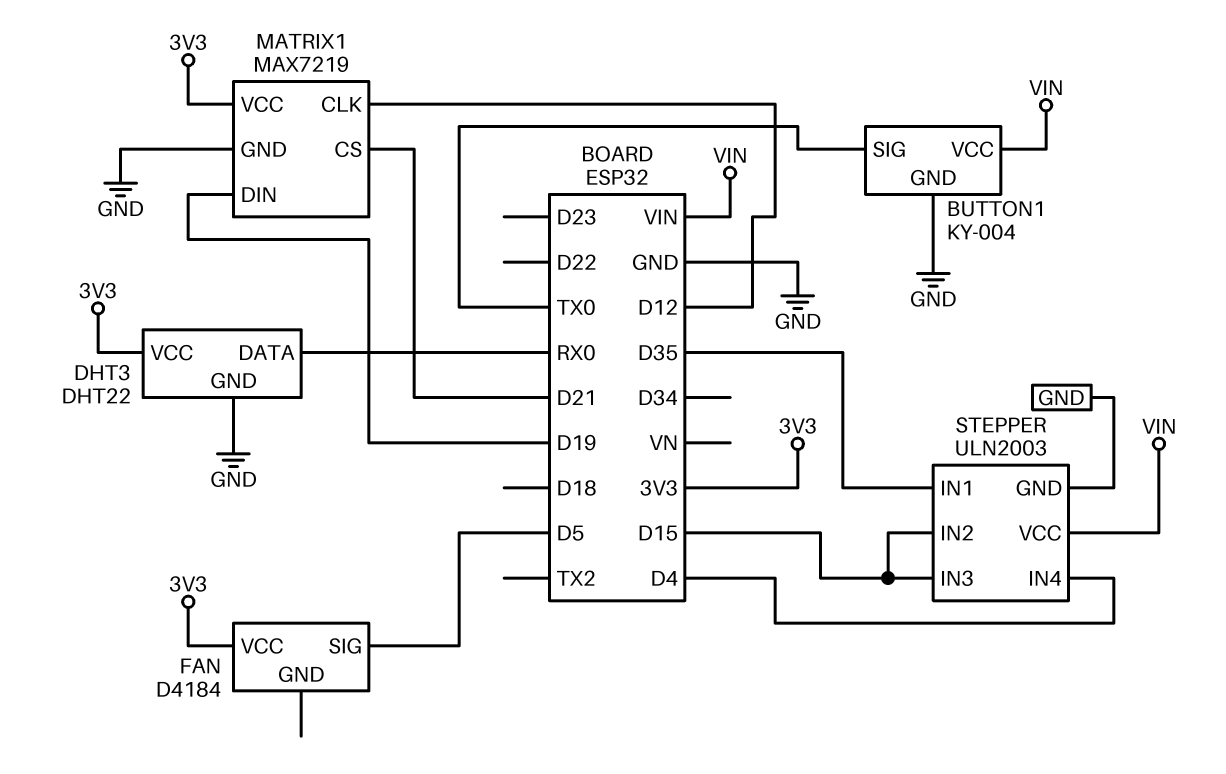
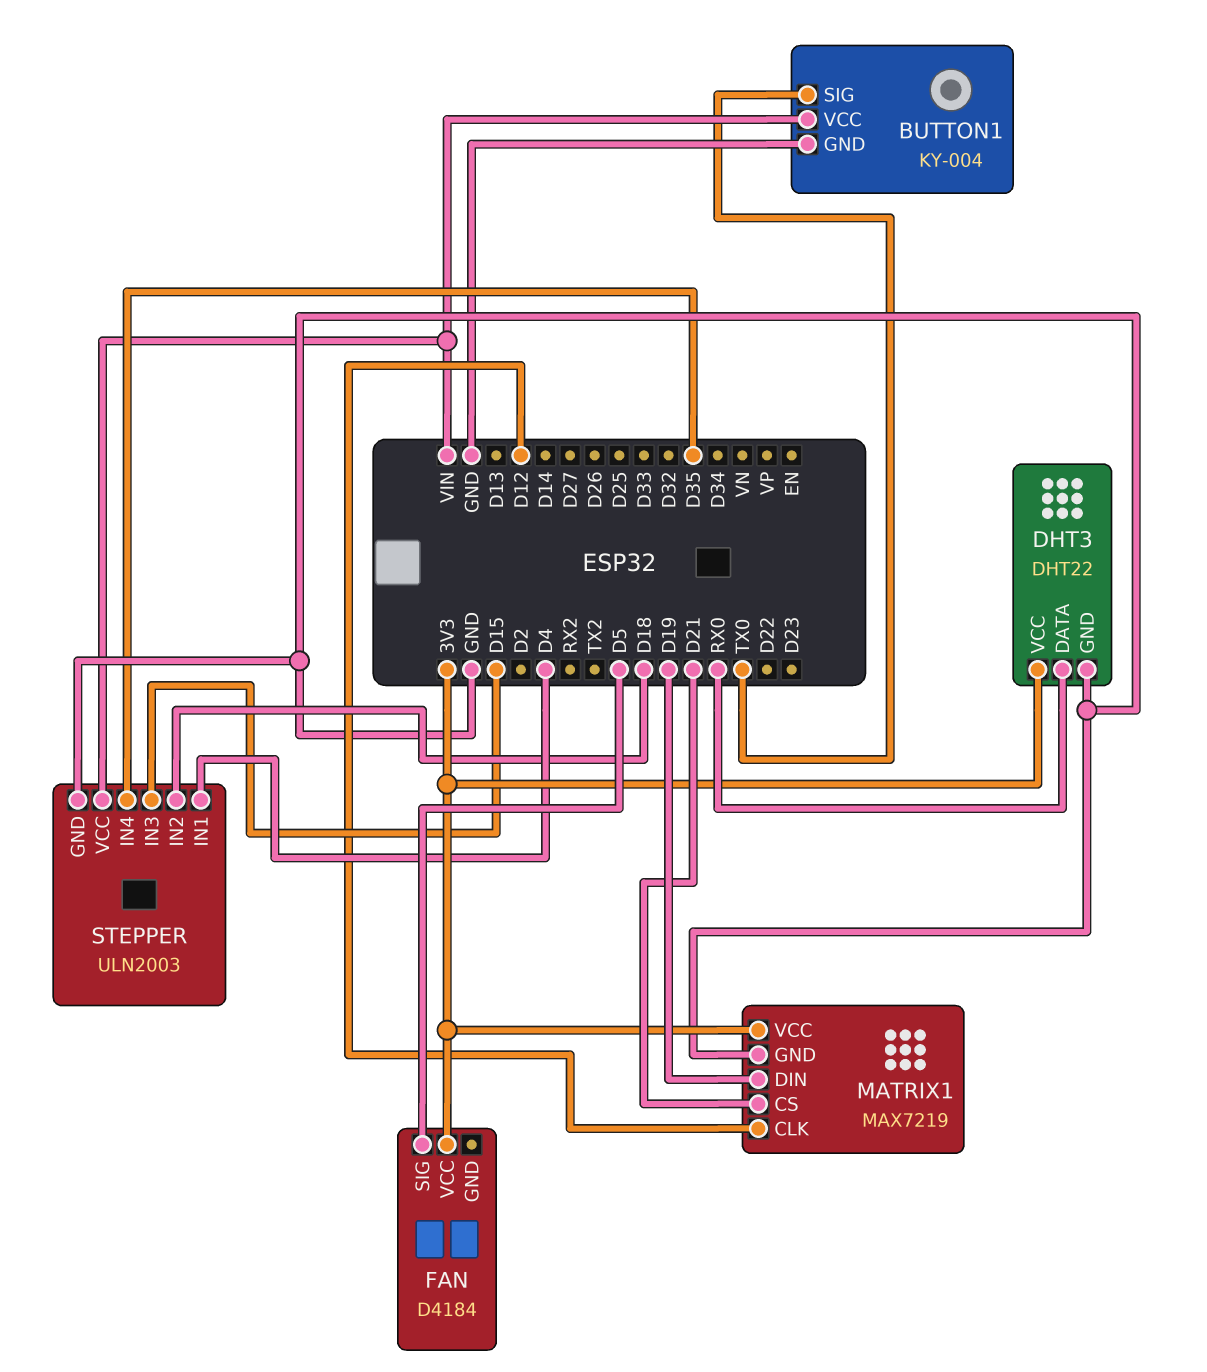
STEPPER pin IN1: D35 -> D4
STEPPER pin IN2: D15 -> D18
STEPPER pin IN4: D4 -> D35

